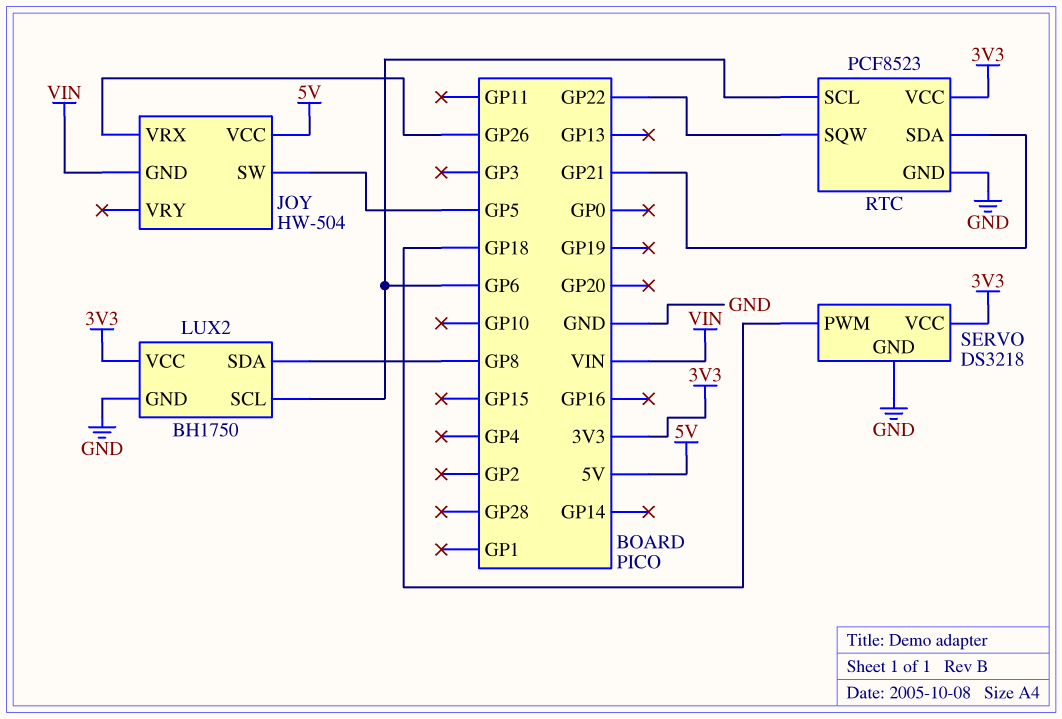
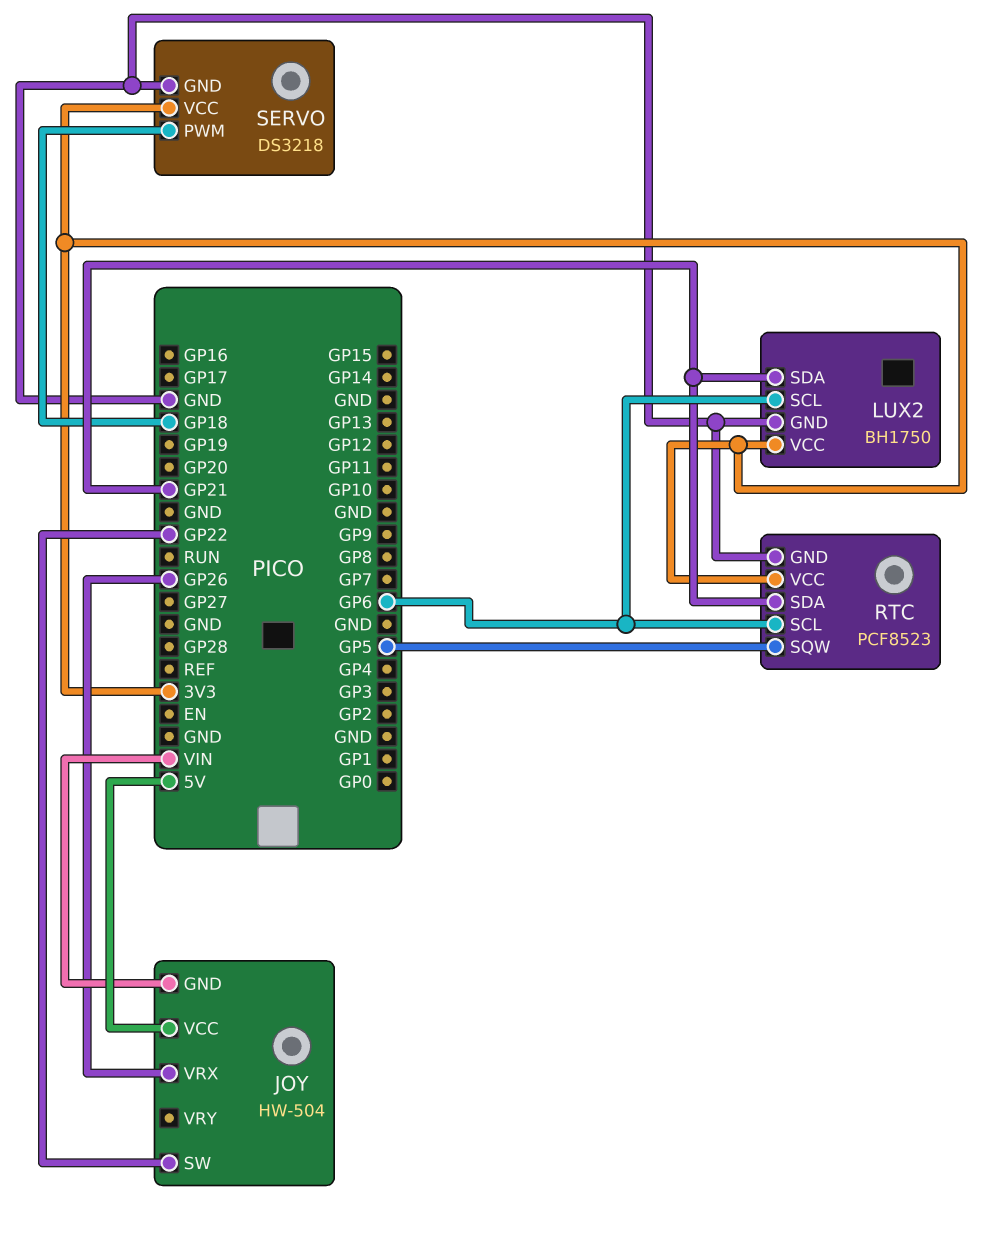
JOY pin SW: GP5 -> GP22
LUX2 pin SDA: GP8 -> GP21
RTC pin SQW: GP22 -> GP5

